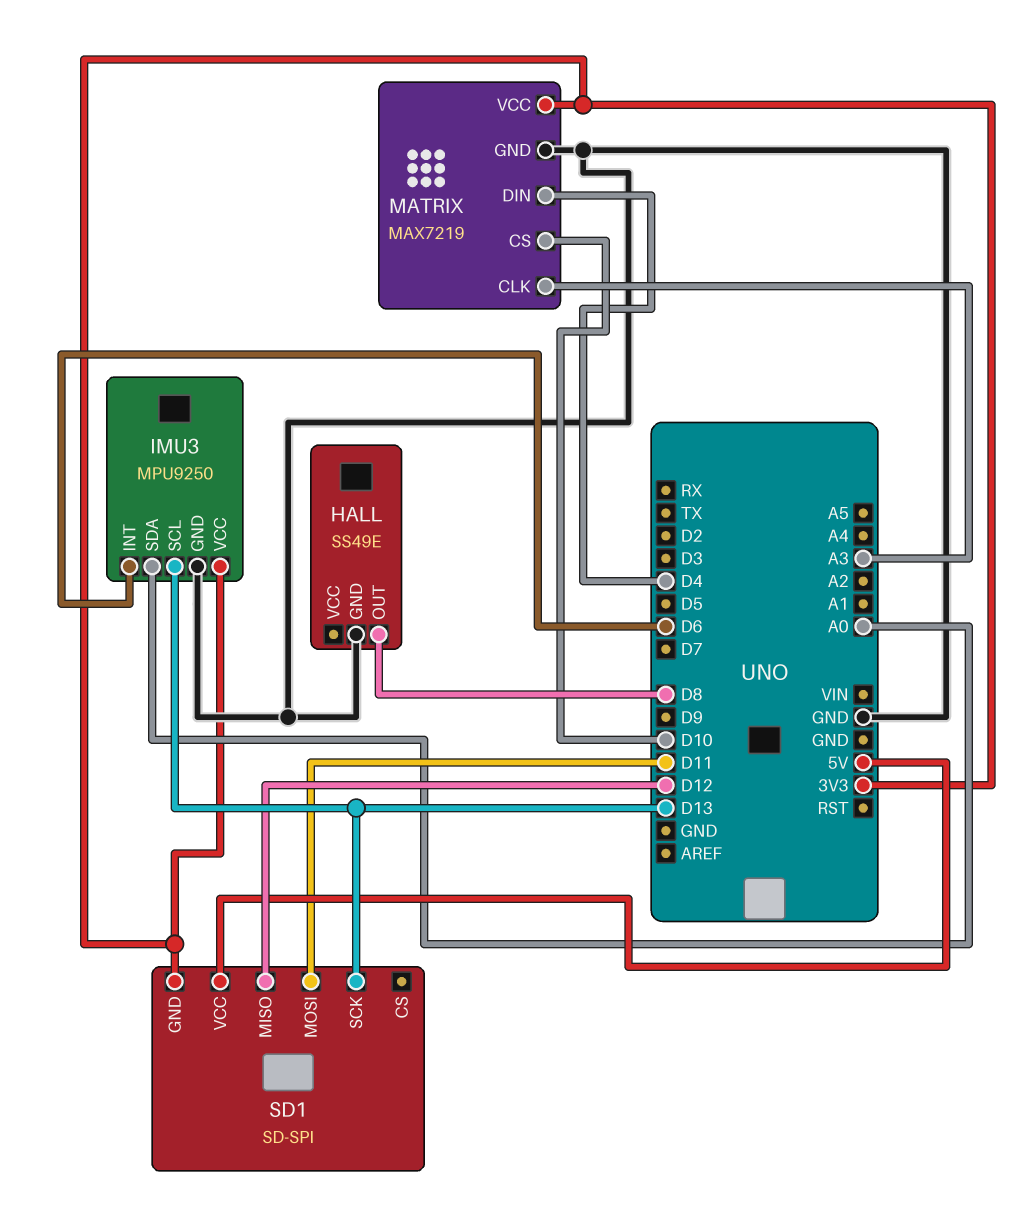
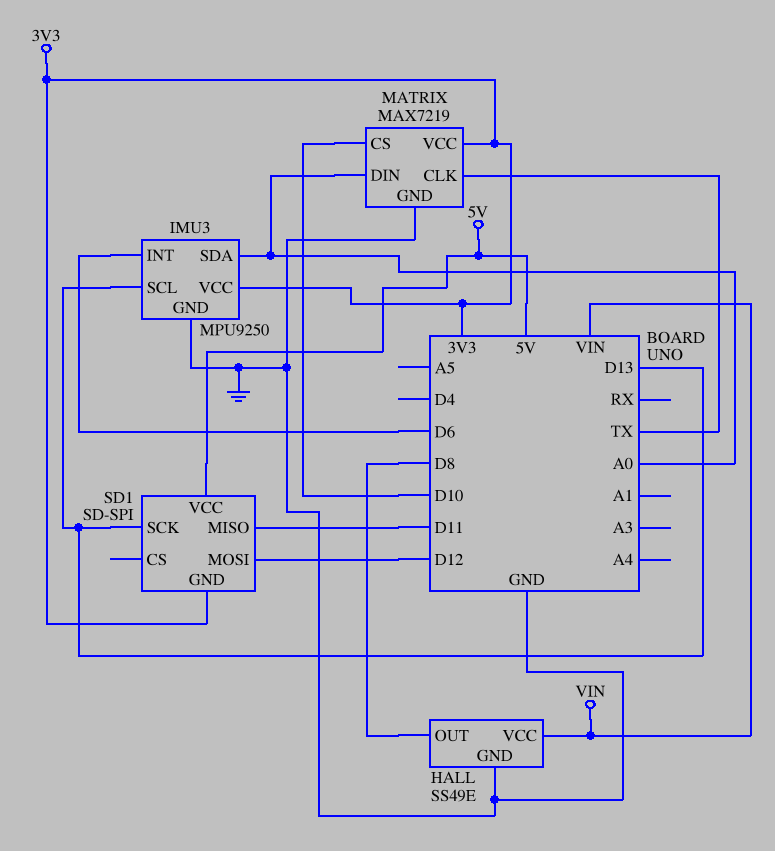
HALL pin VCC: none -> VIN
MATRIX pin CLK: A3 -> TX
MATRIX pin DIN: D4 -> A0
SD1 pin MISO: D12 -> D11
SD1 pin MOSI: D11 -> D12

